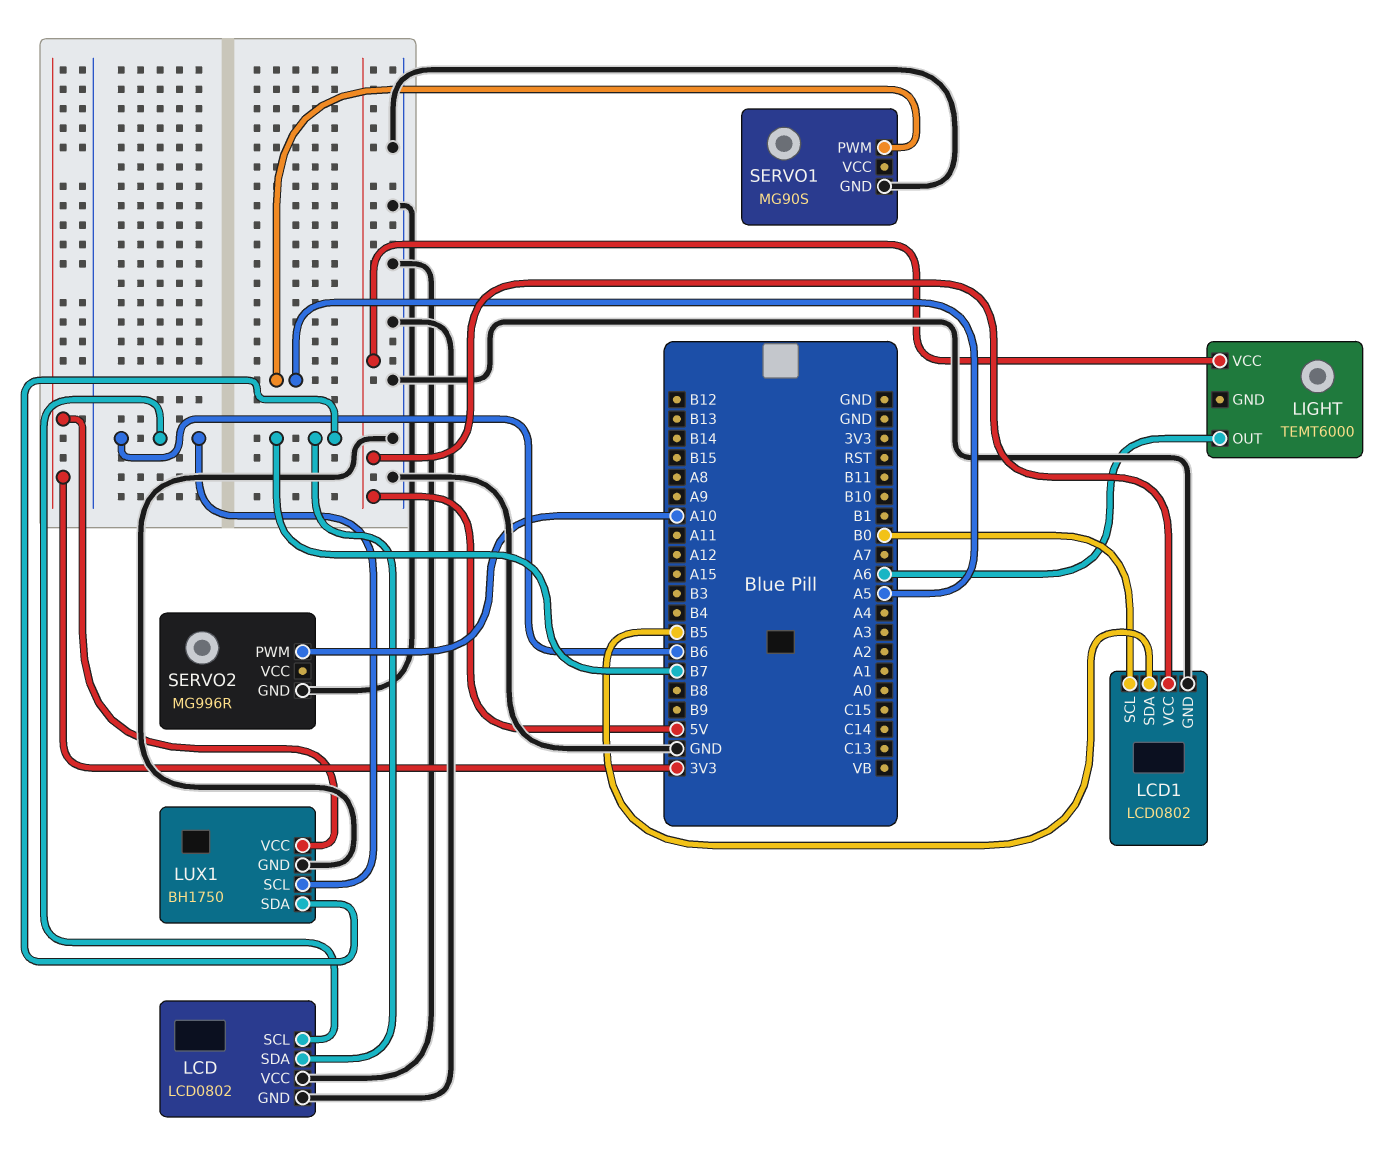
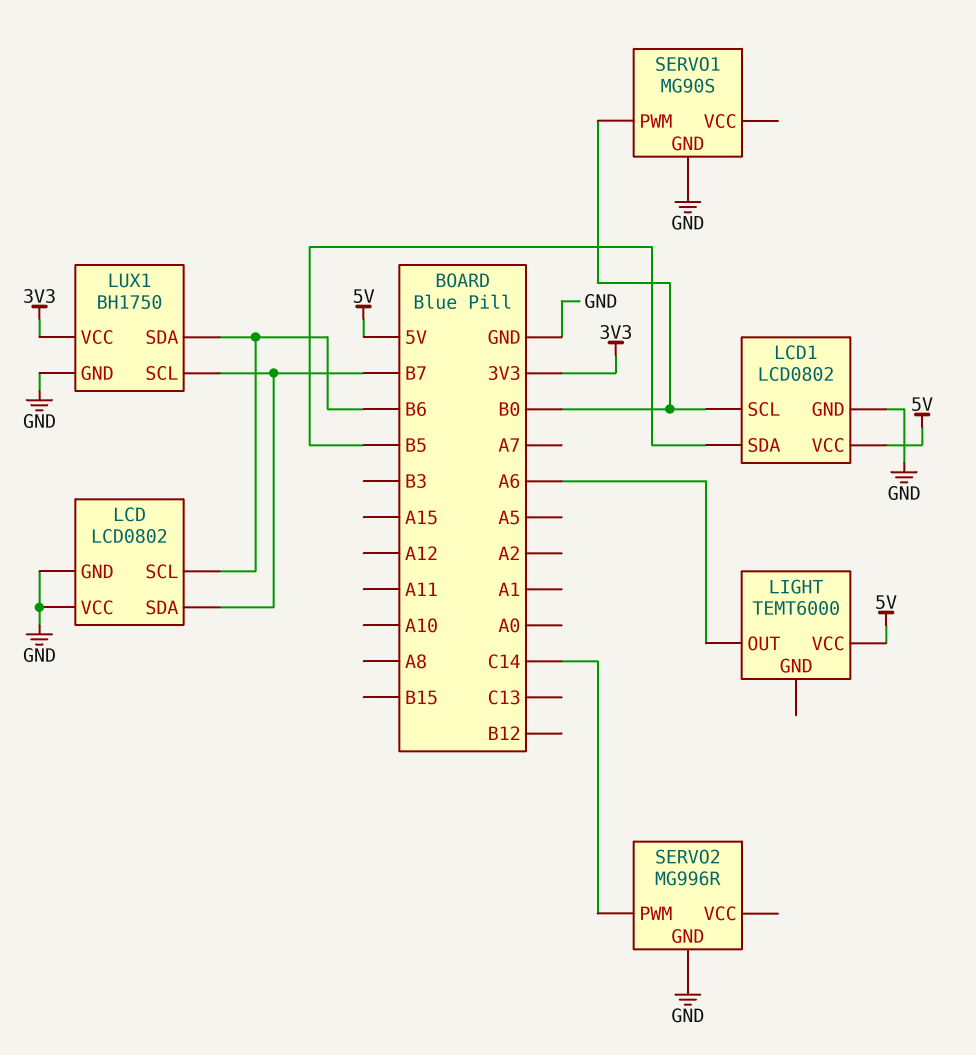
LUX1 pin SCL: B6 -> B7
LUX1 pin SDA: B7 -> B6
SERVO1 pin PWM: A5 -> B0
SERVO2 pin PWM: A10 -> C14

